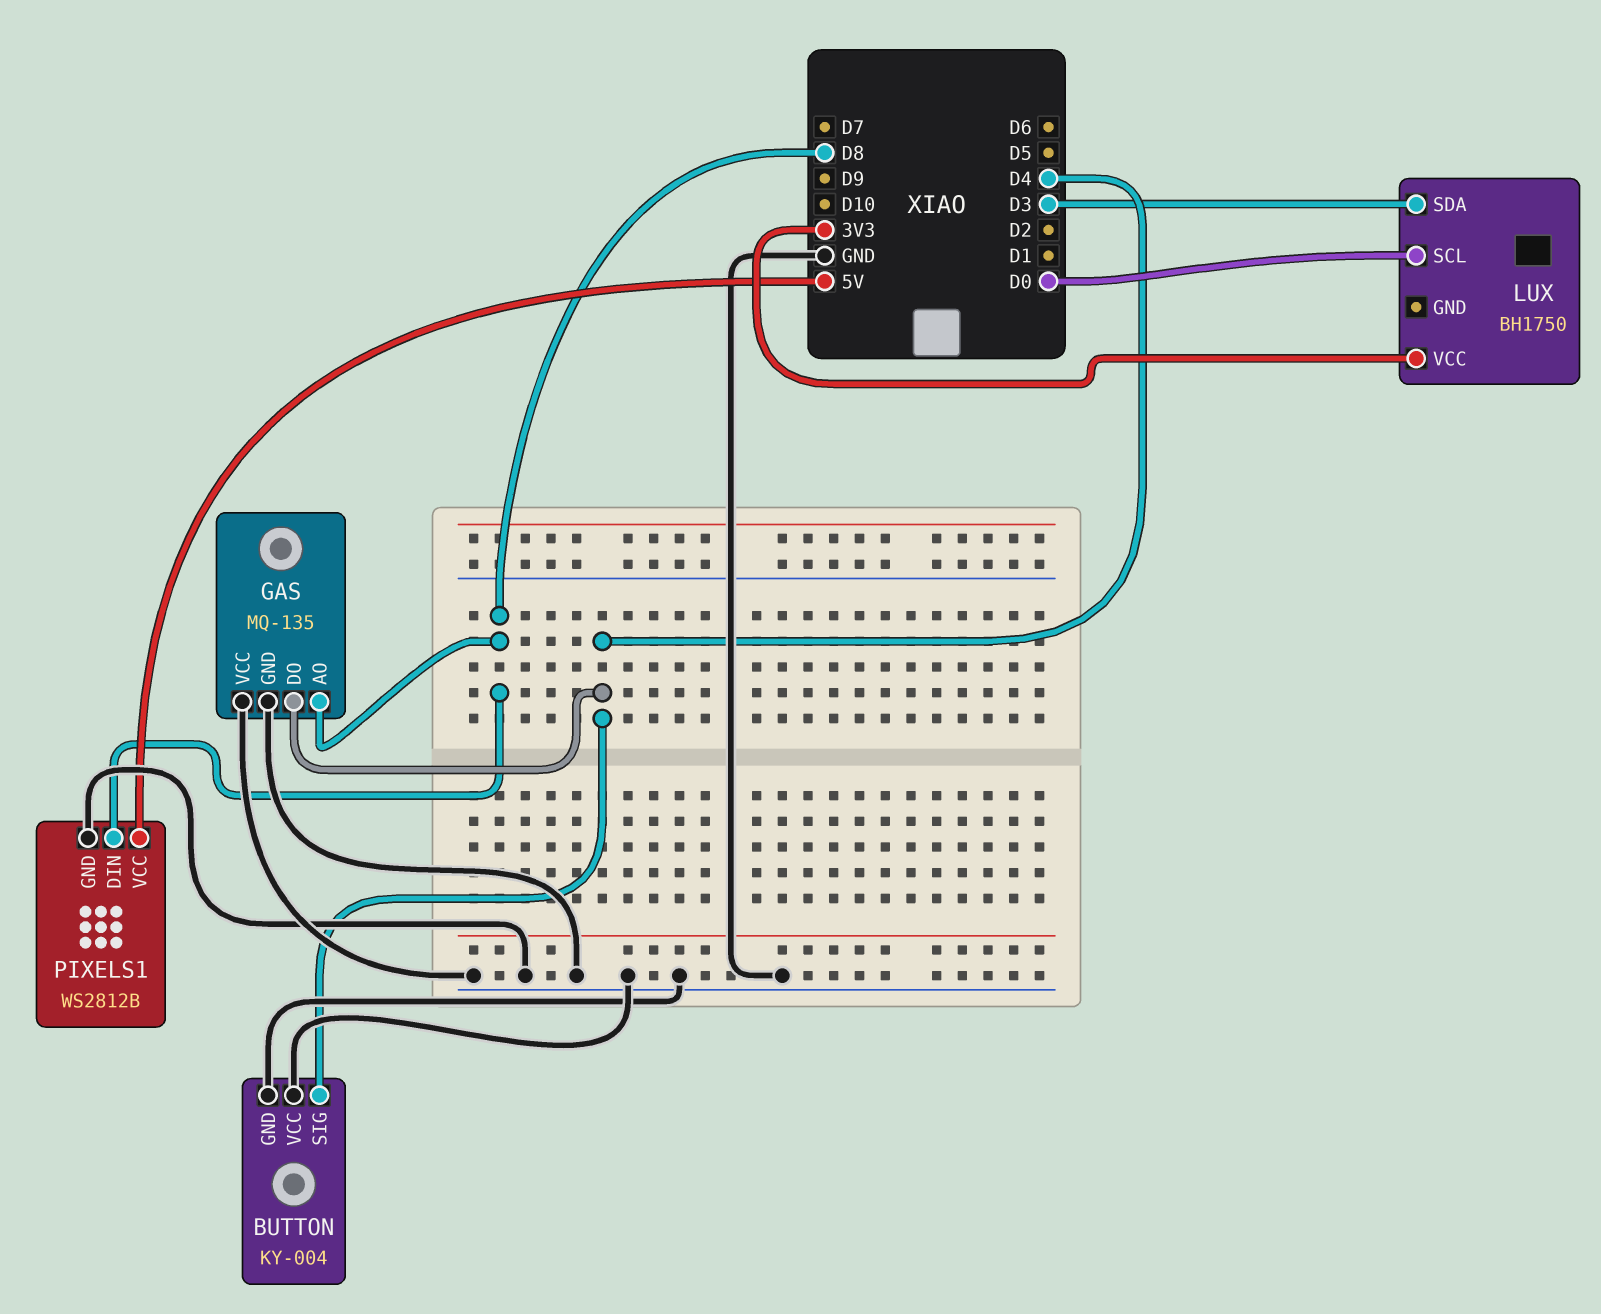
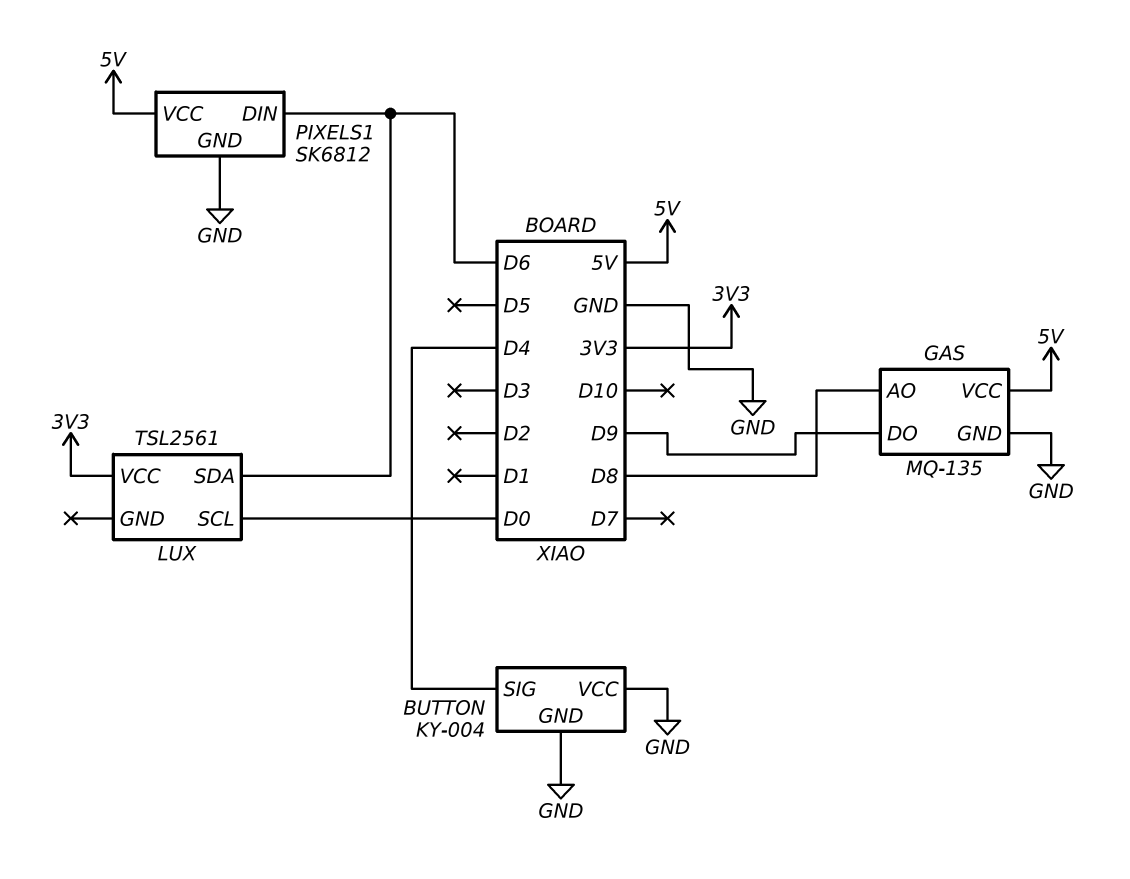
GAS pin DO: D4 -> D9
GAS pin VCC: GND -> 5V
LUX: BH1750 -> TSL2561
LUX pin SDA: D3 -> D6
PIXELS1: WS2812B -> SK6812
PIXELS1 pin DIN: D8 -> D6

